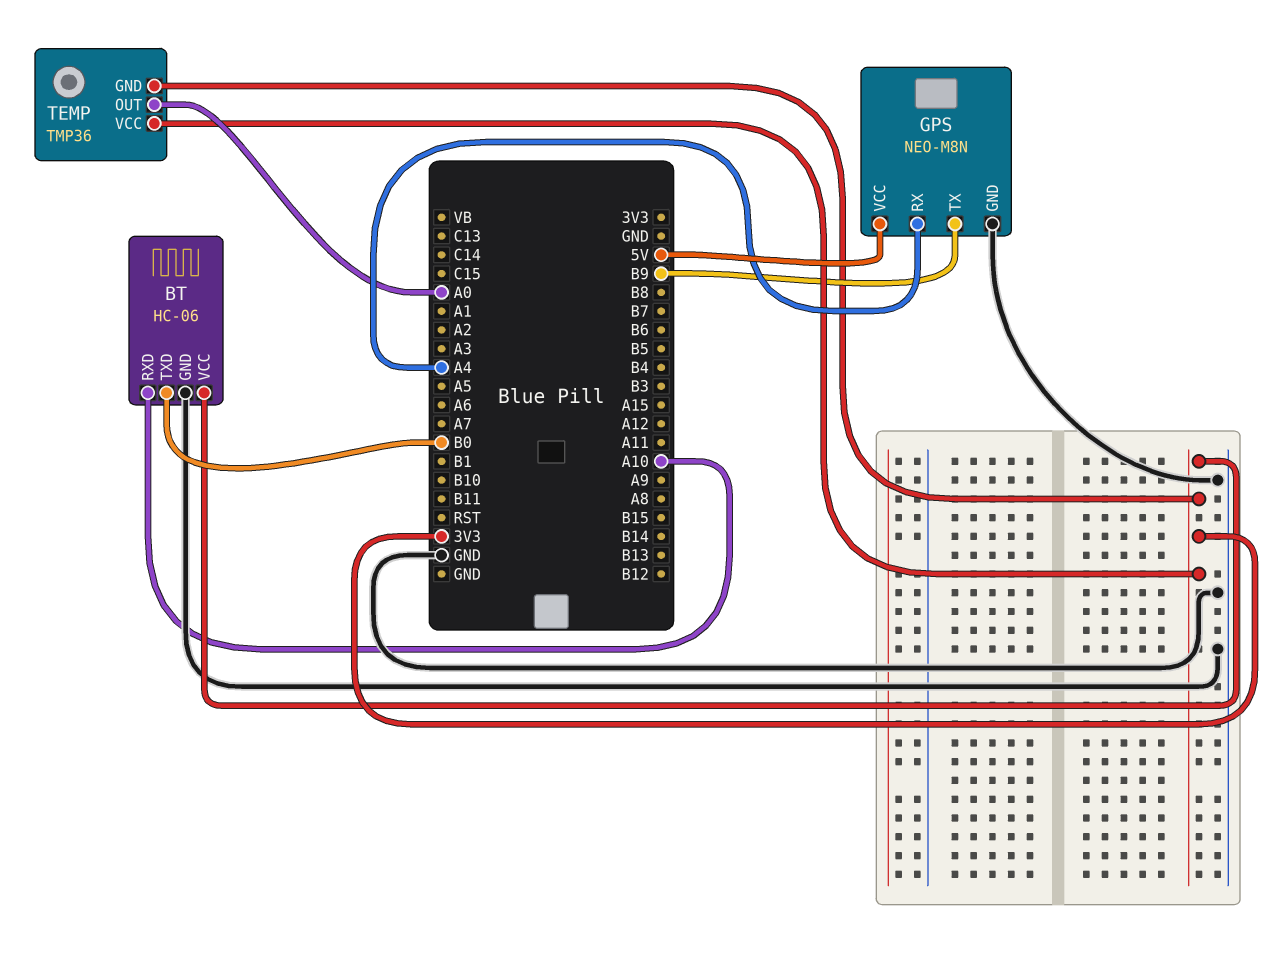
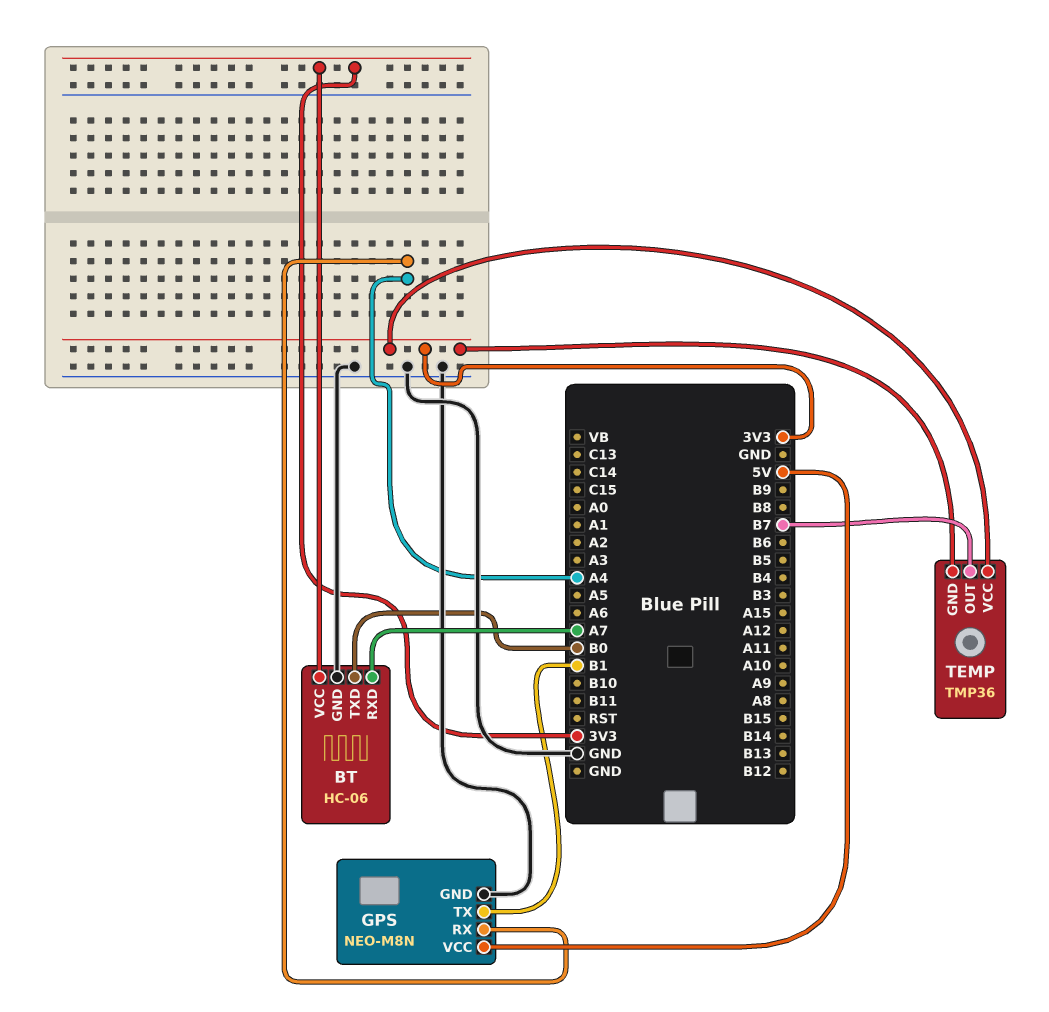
BT pin RXD: A10 -> A7
GPS pin TX: B9 -> B1
TEMP pin OUT: A0 -> B7

